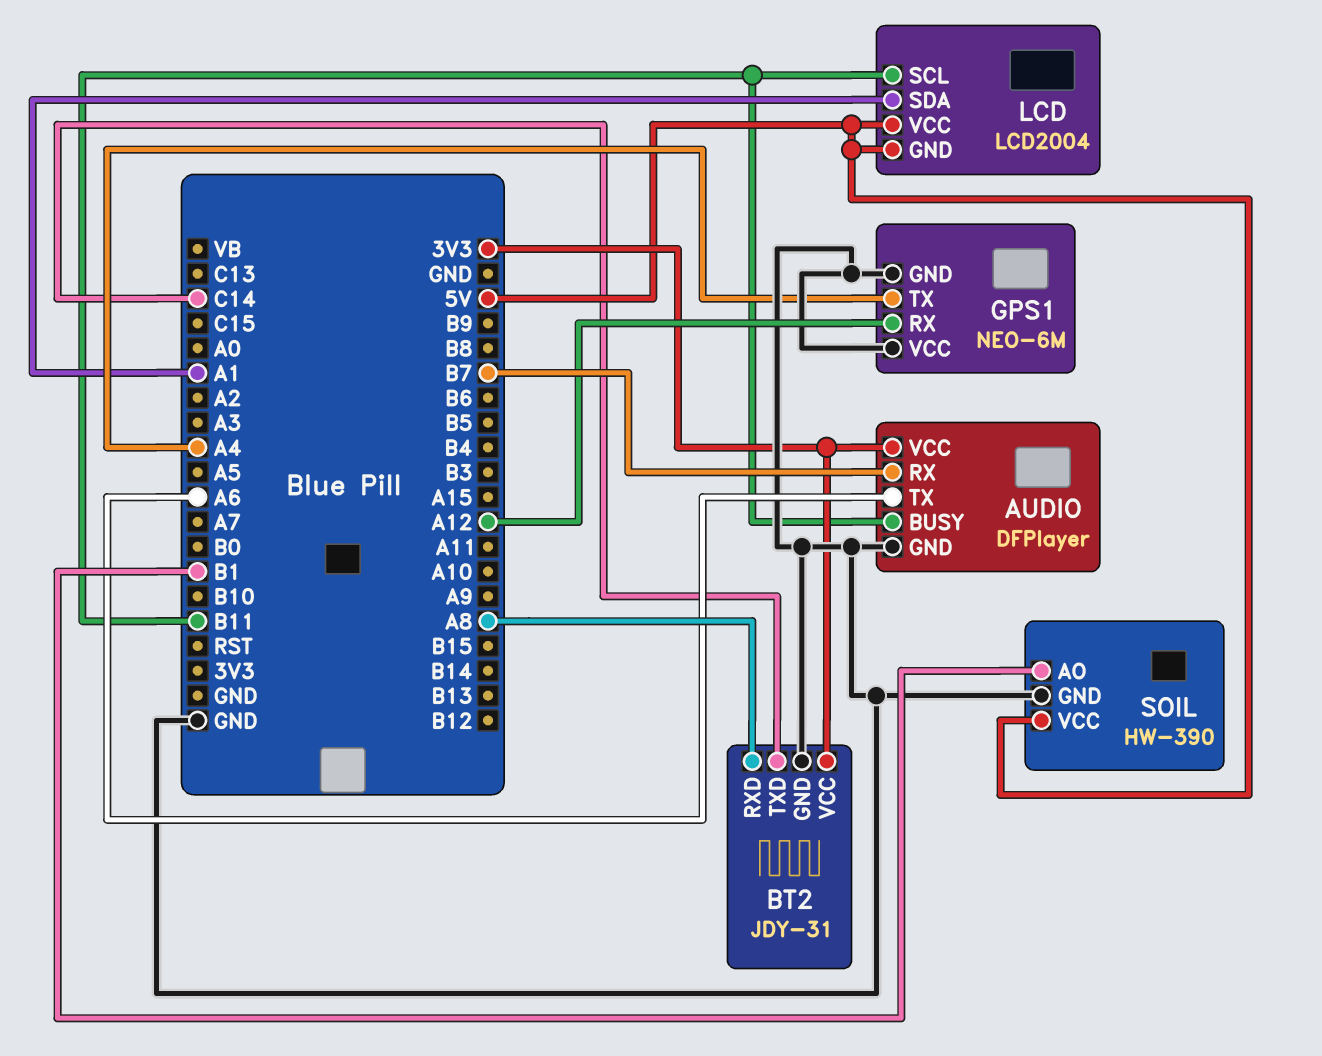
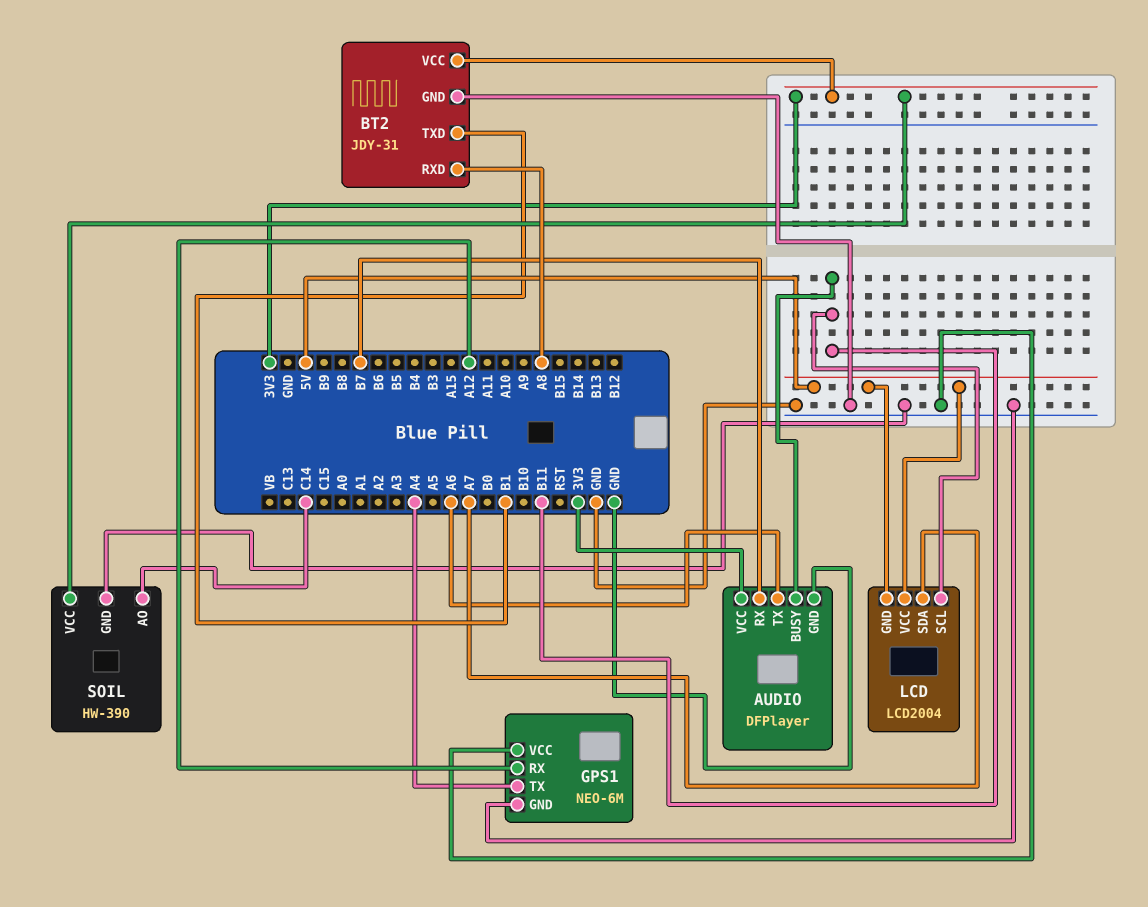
BT2 pin TXD: C14 -> B1
LCD pin SDA: A1 -> A7
SOIL pin AO: B1 -> C14
SOIL pin VCC: 5V -> 3V3

